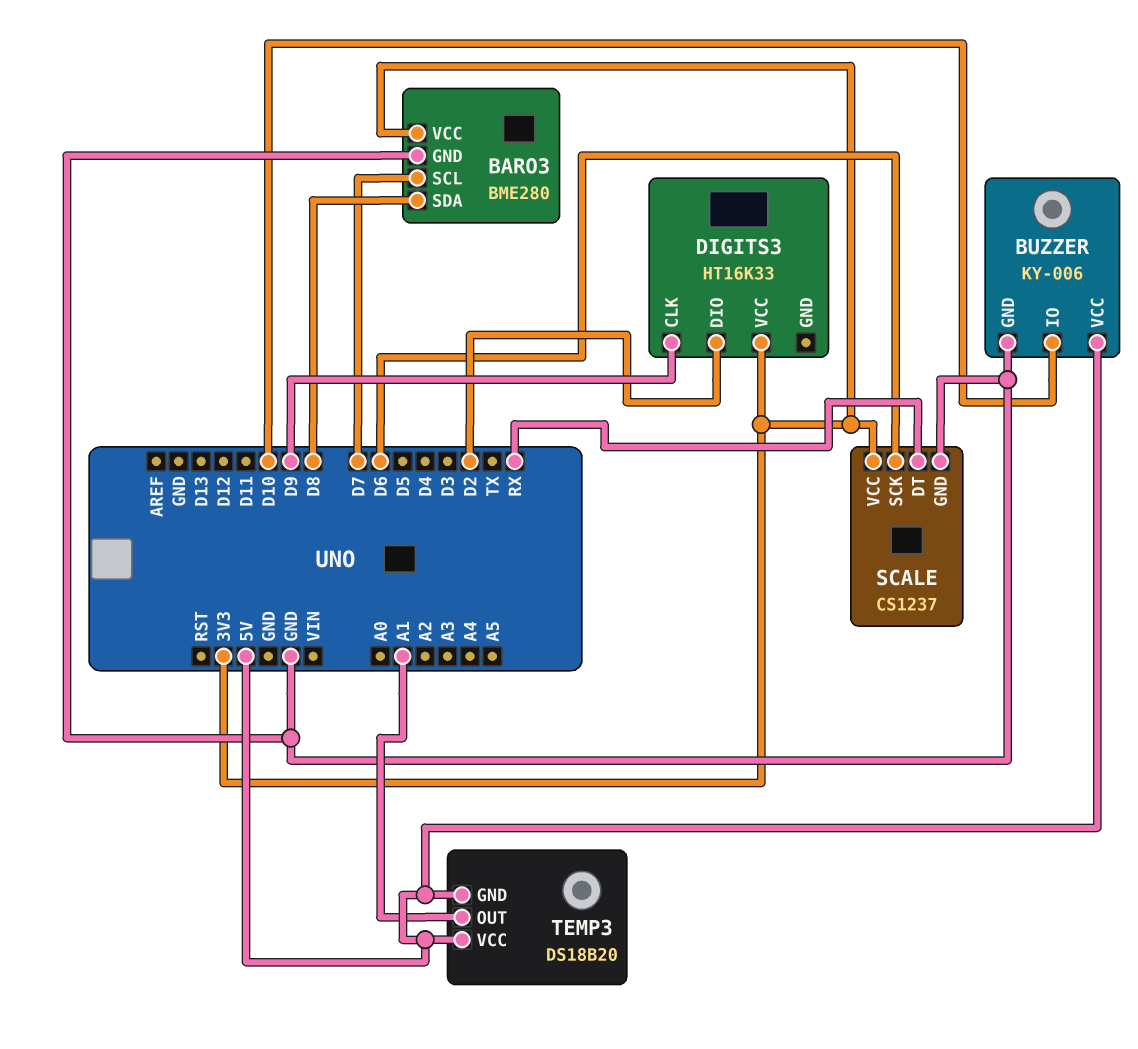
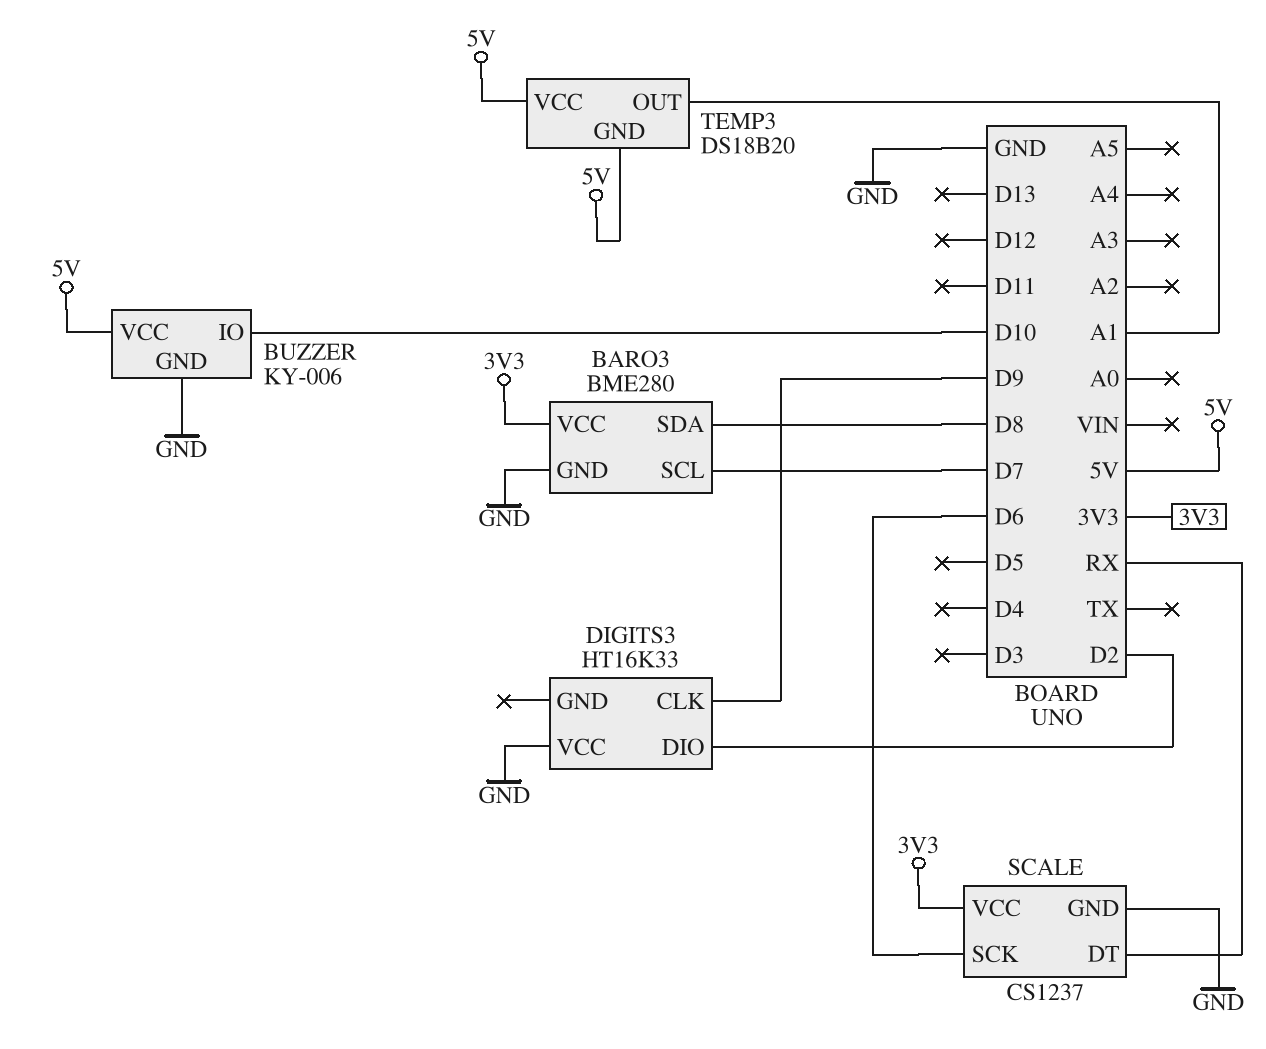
DIGITS3 pin VCC: 3V3 -> GND

